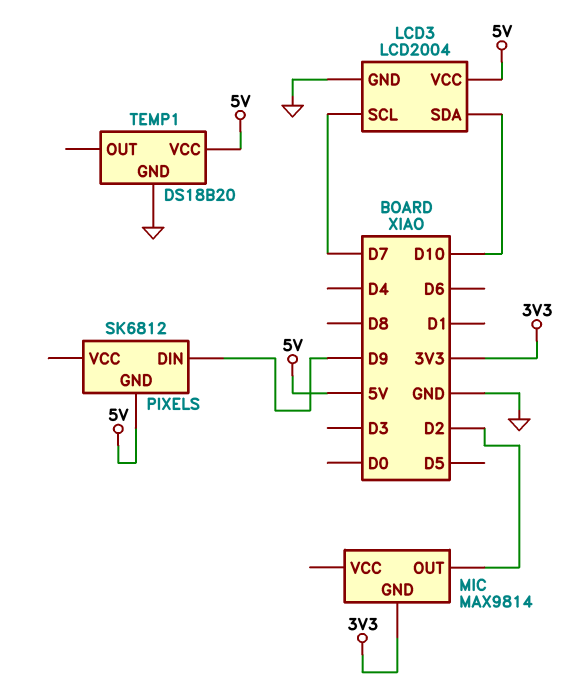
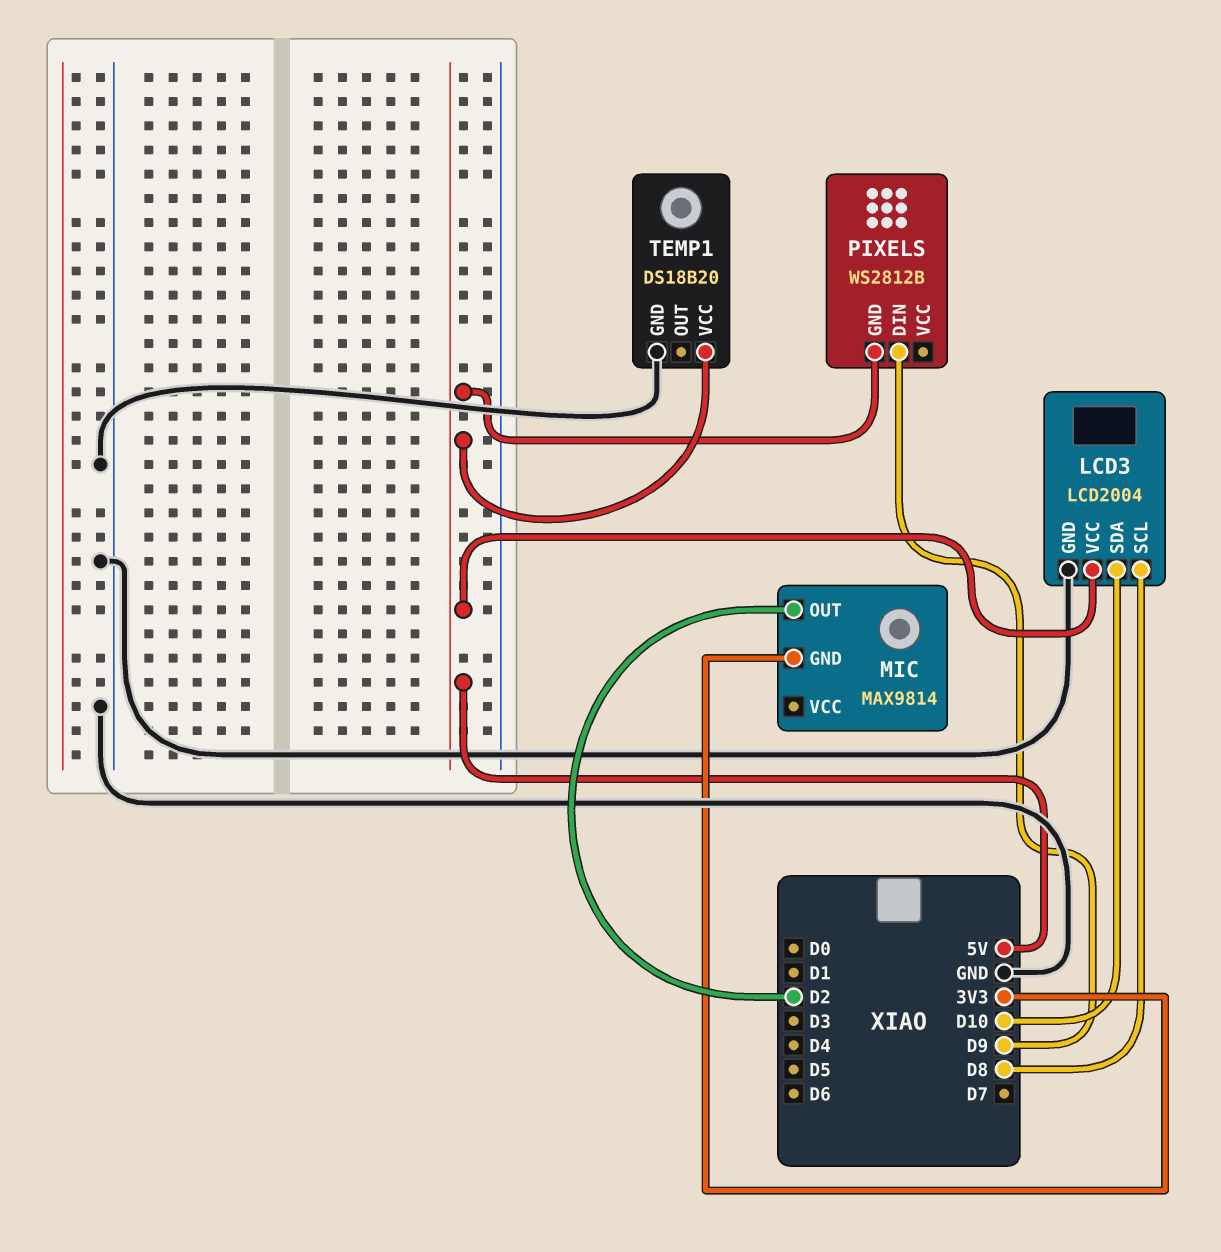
LCD3 pin SCL: D7 -> D8
PIXELS: SK6812 -> WS2812B

